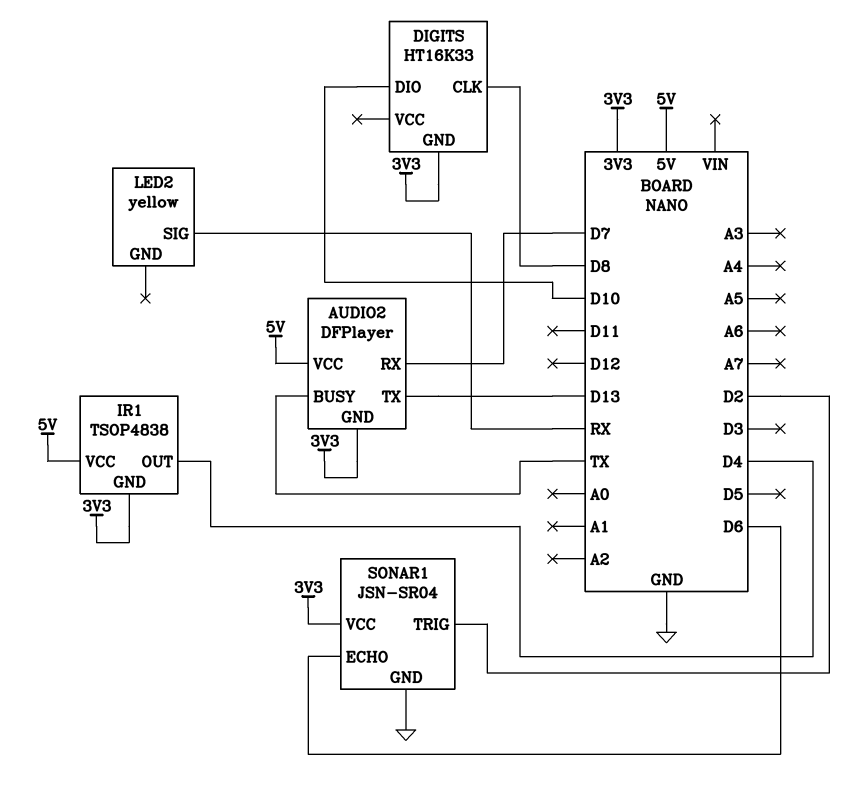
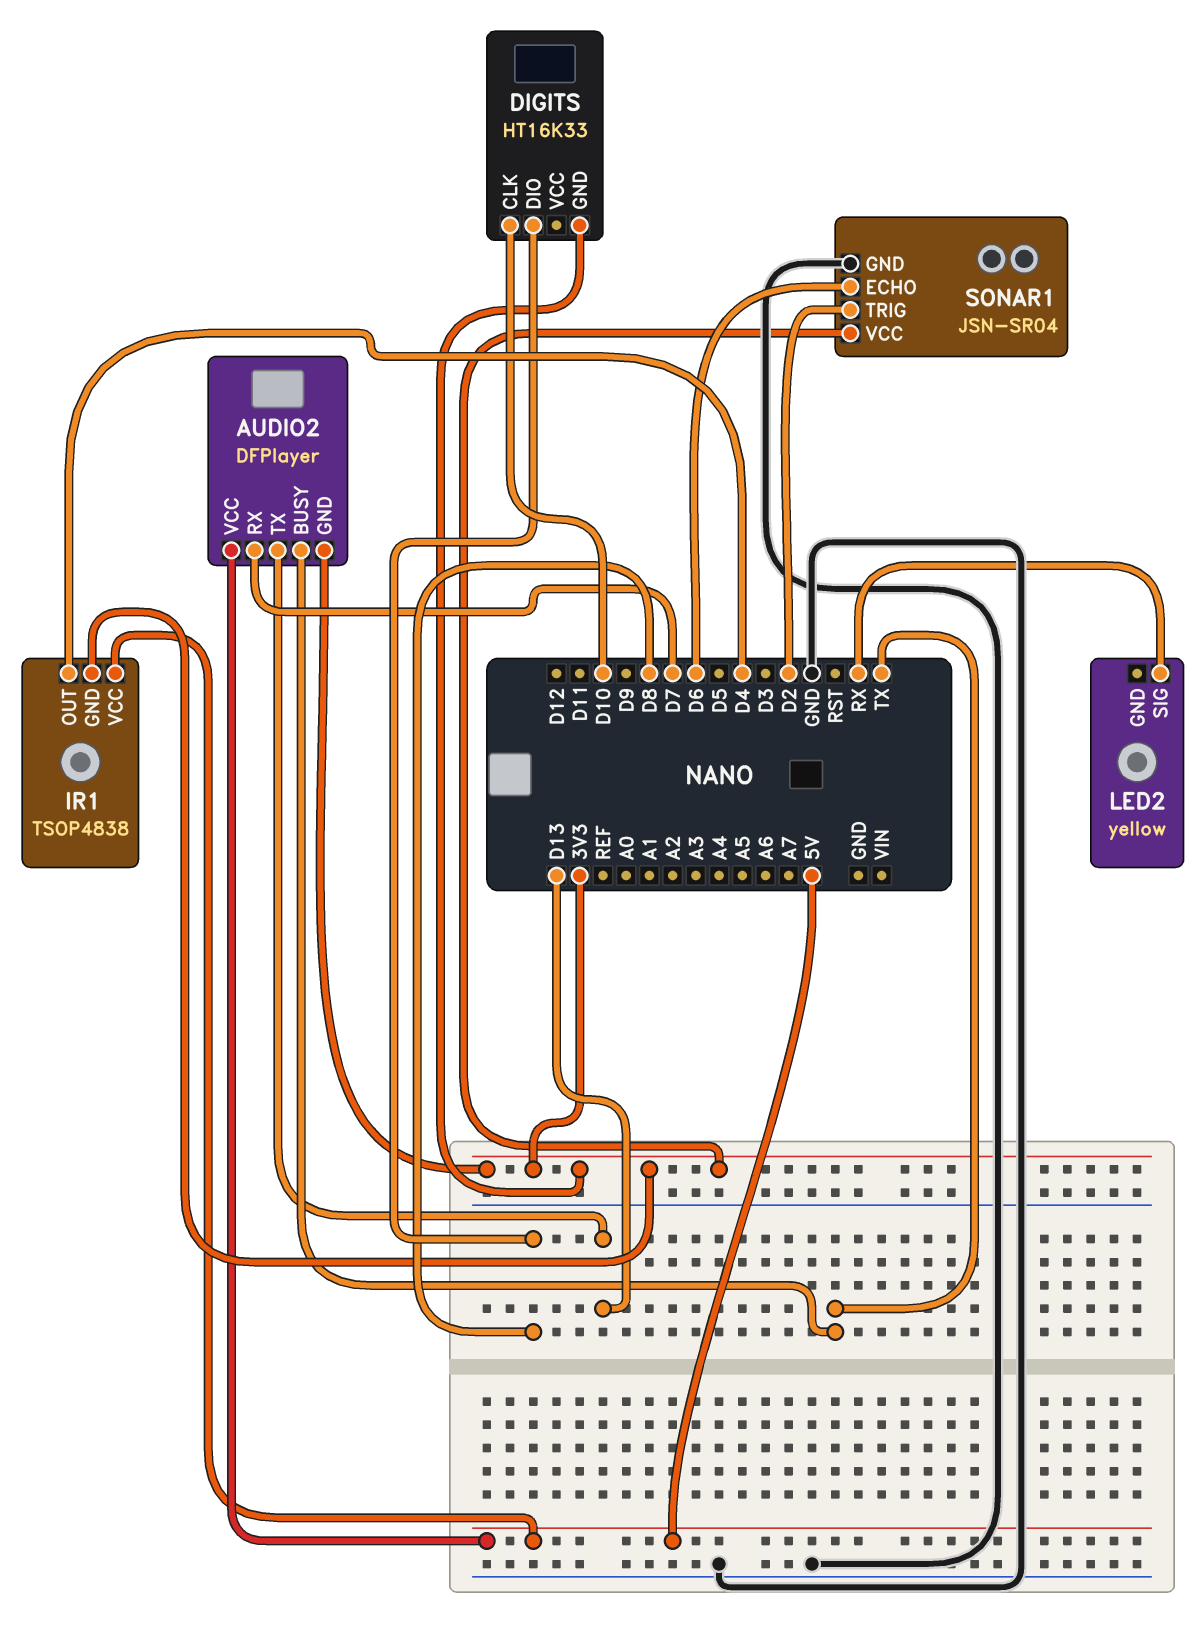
DIGITS pin CLK: D8 -> D10
DIGITS pin DIO: D10 -> D8

